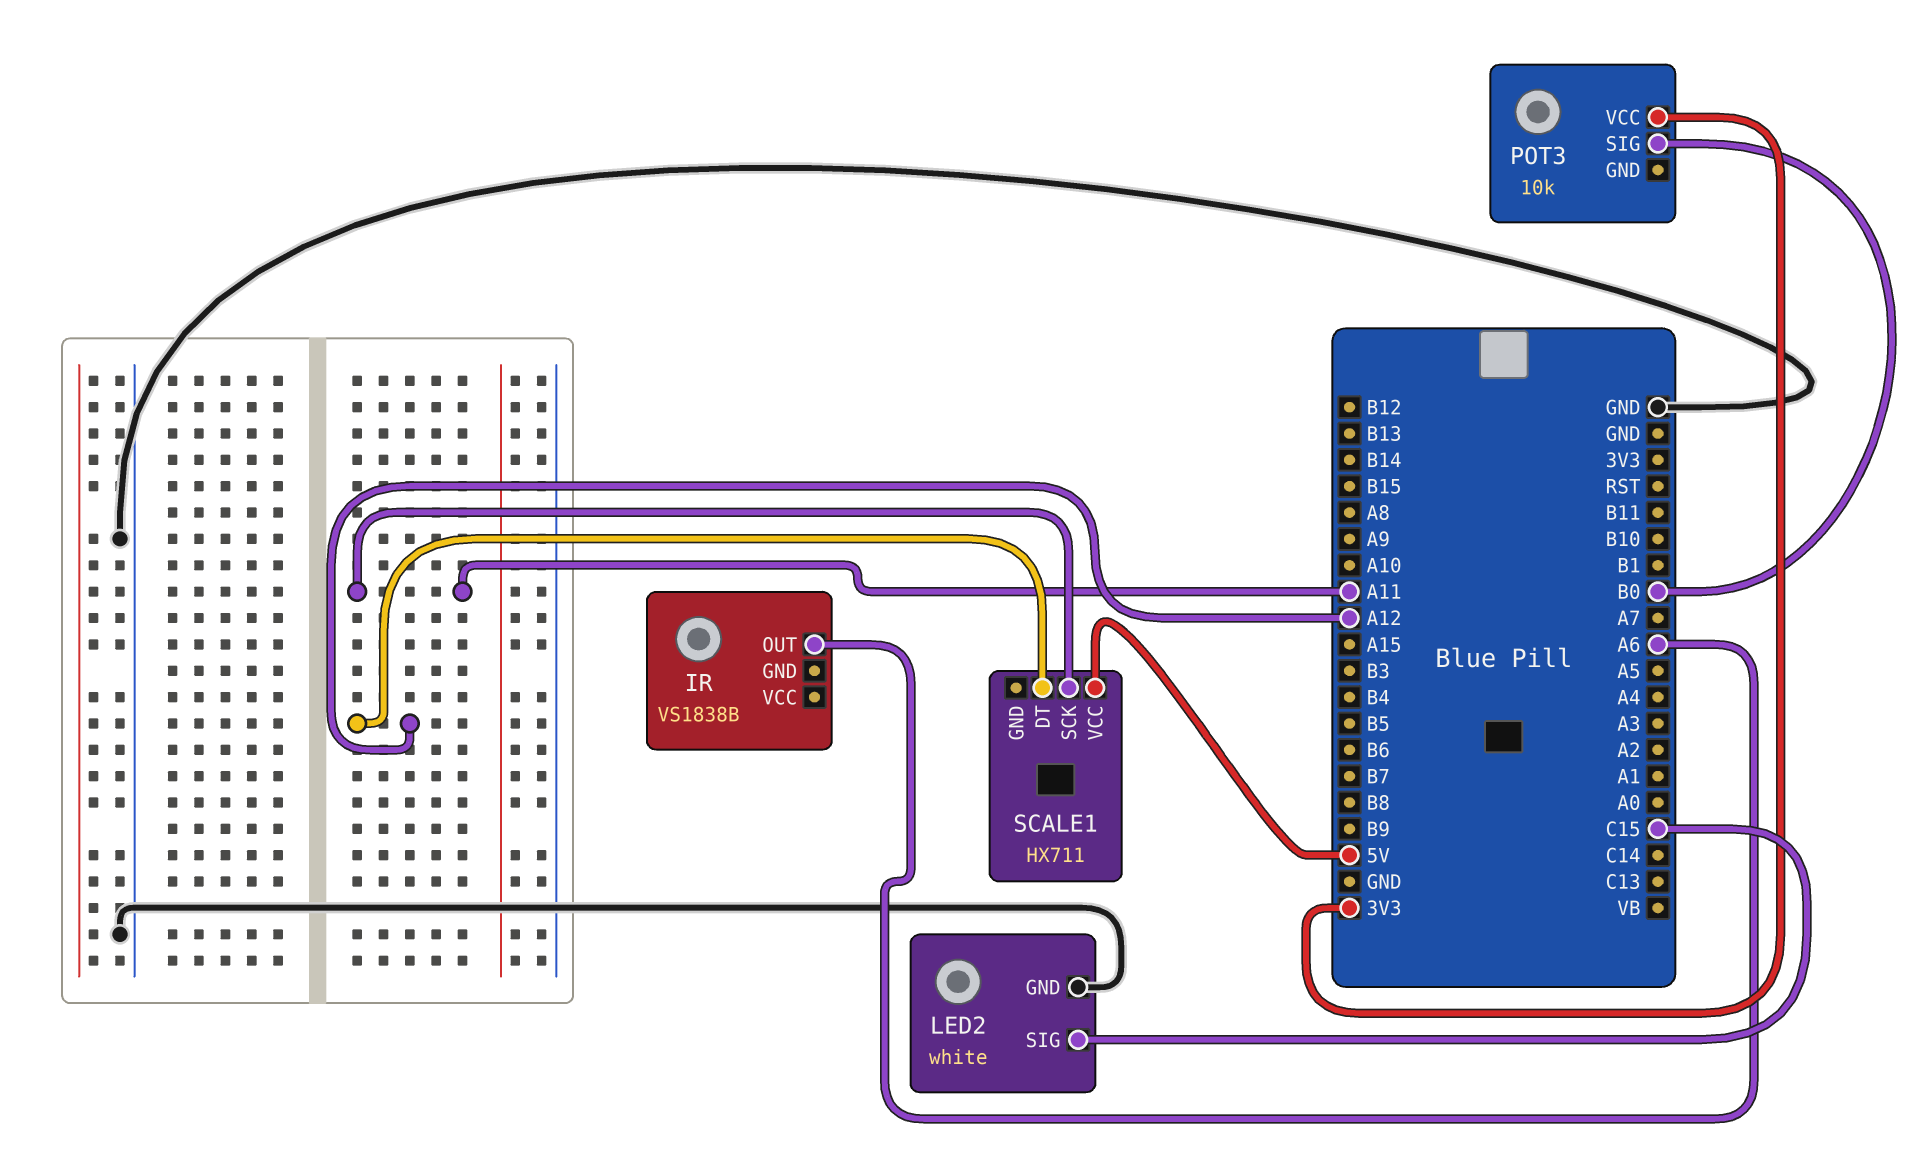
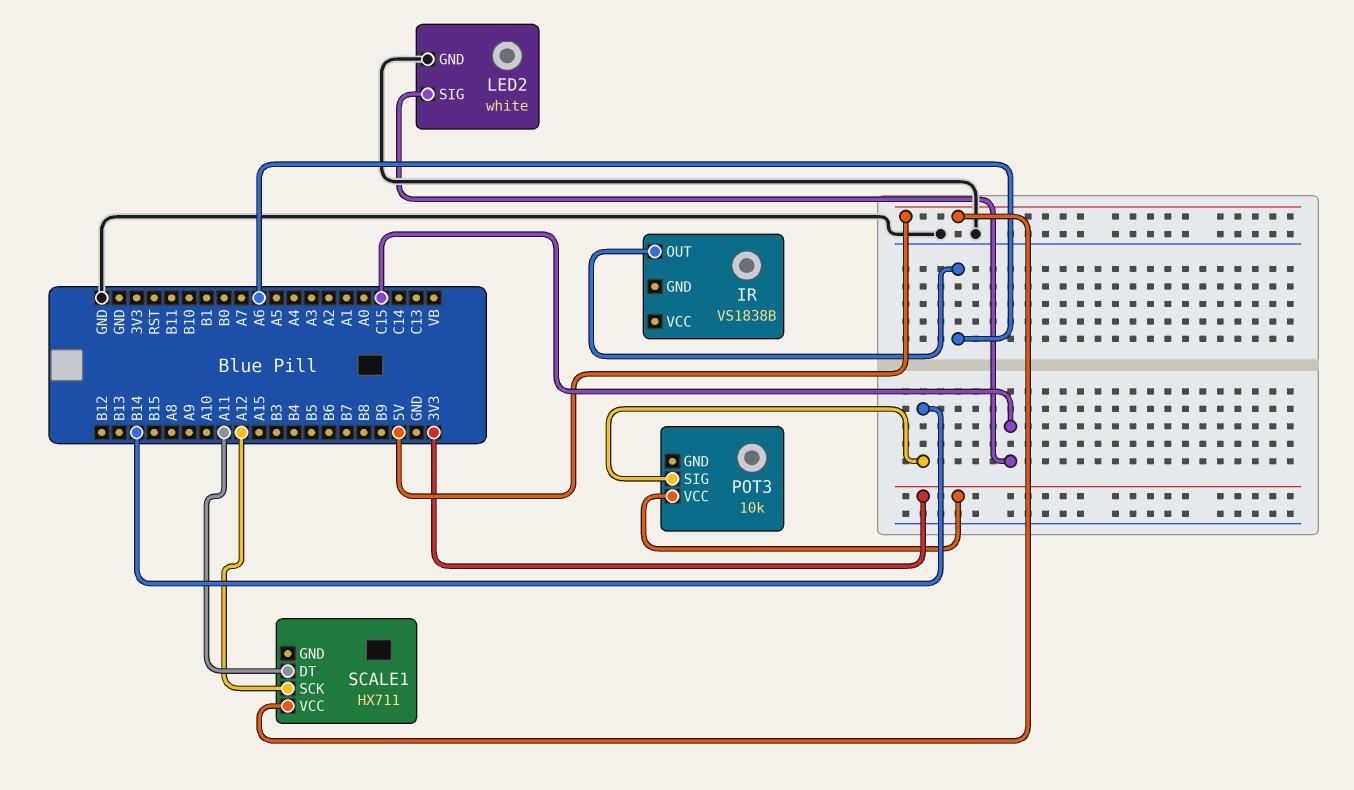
POT3 pin SIG: B0 -> B14
SCALE1 pin DT: A12 -> A11
SCALE1 pin SCK: A11 -> A12

